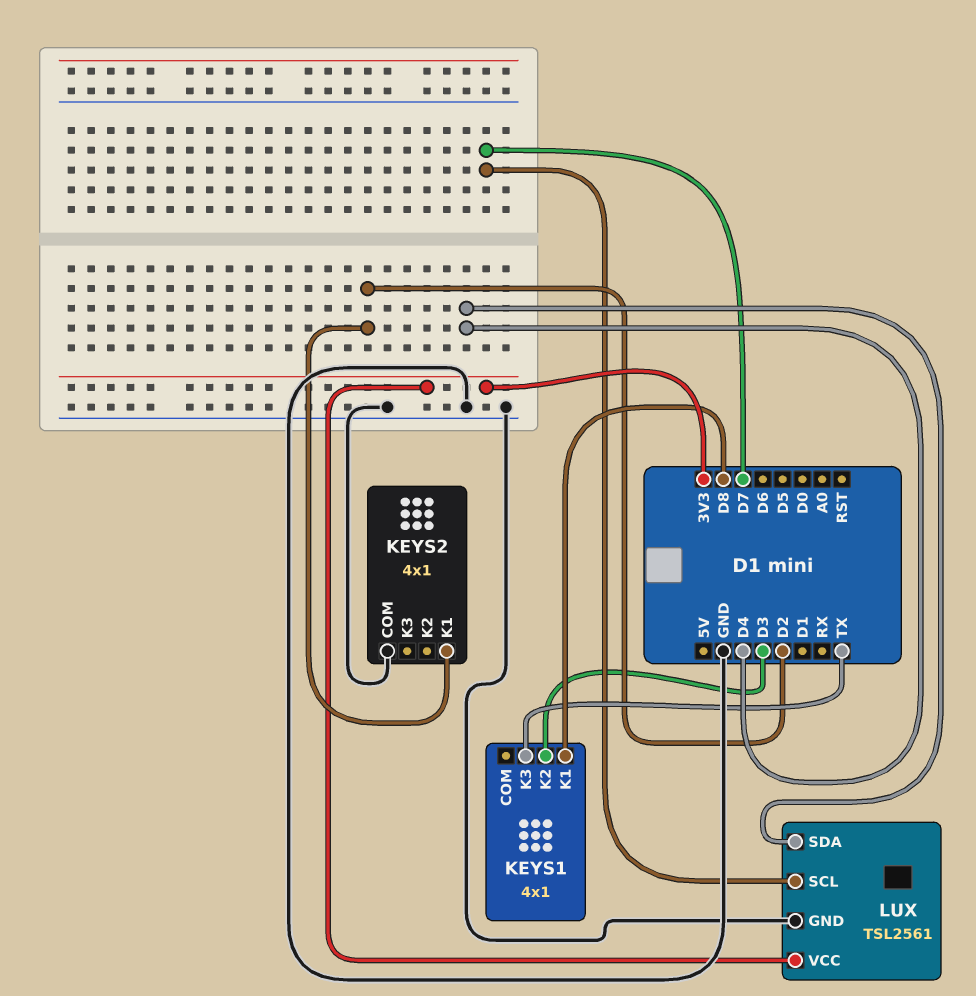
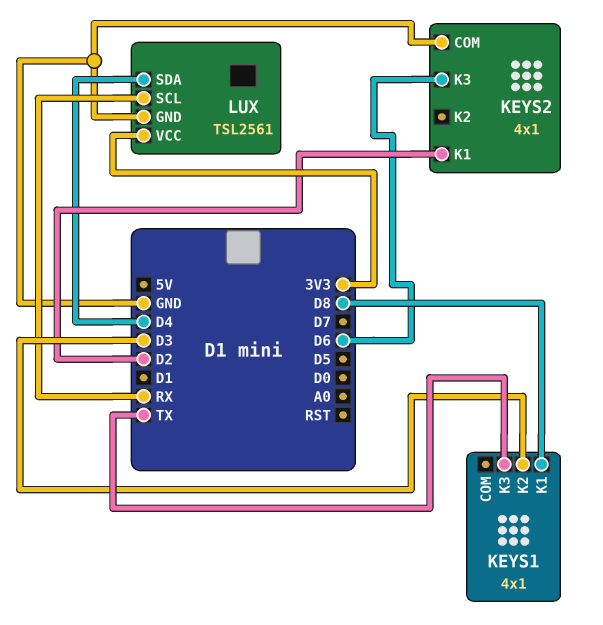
KEYS2 pin K3: none -> D6
LUX pin SCL: D7 -> RX

